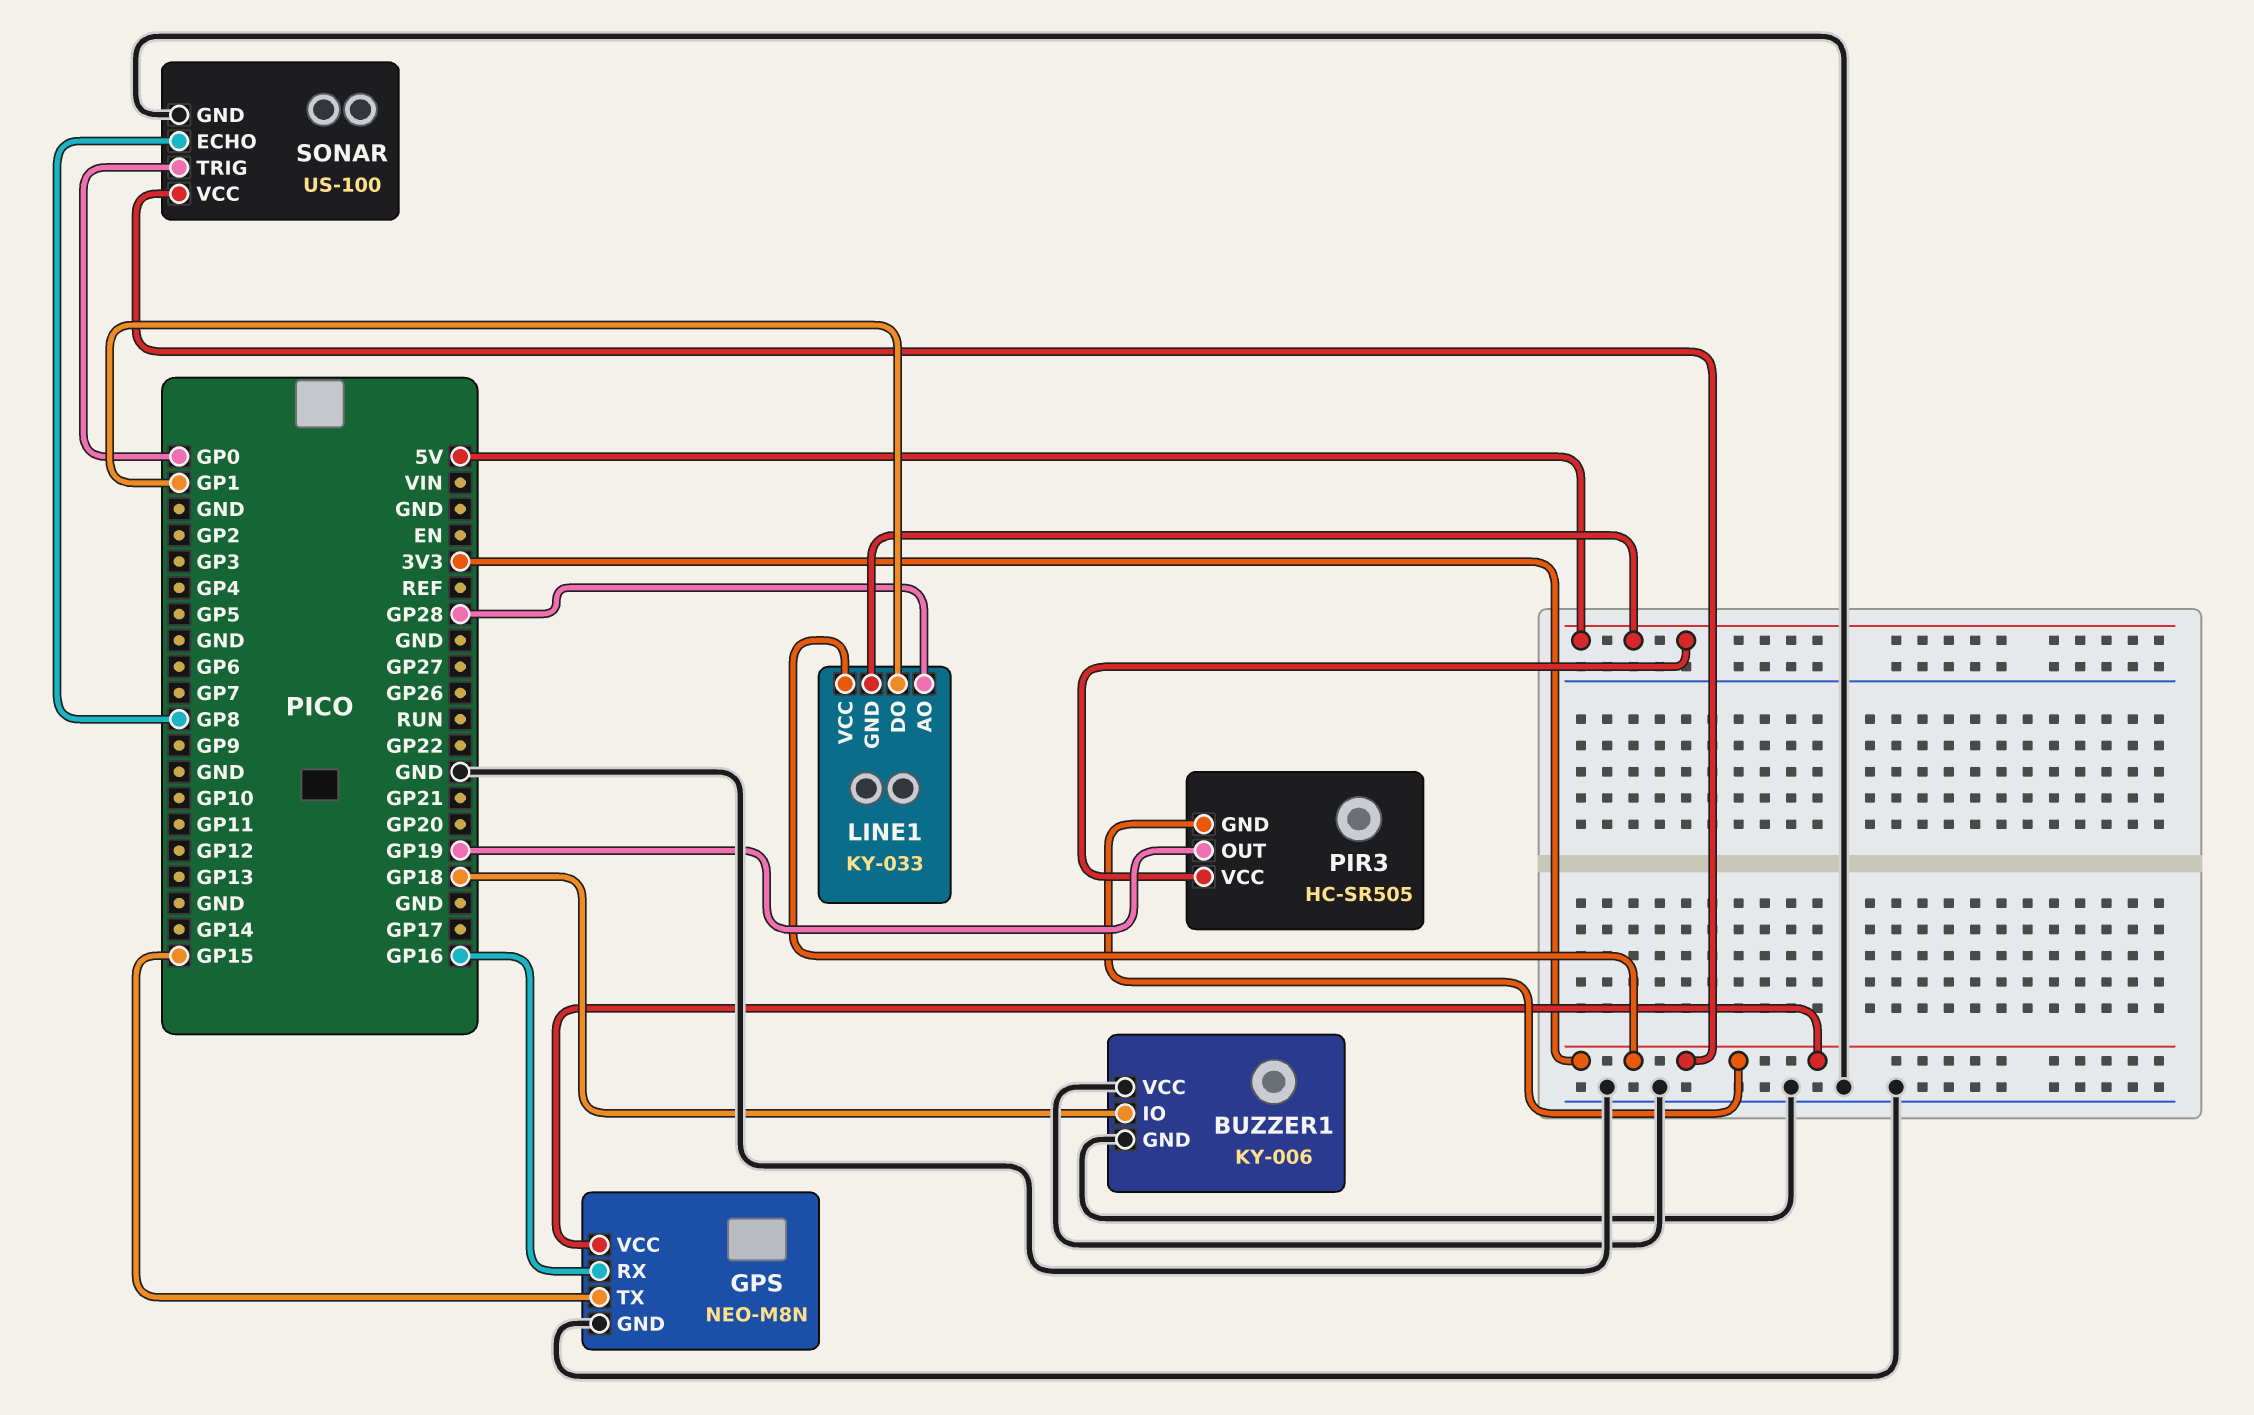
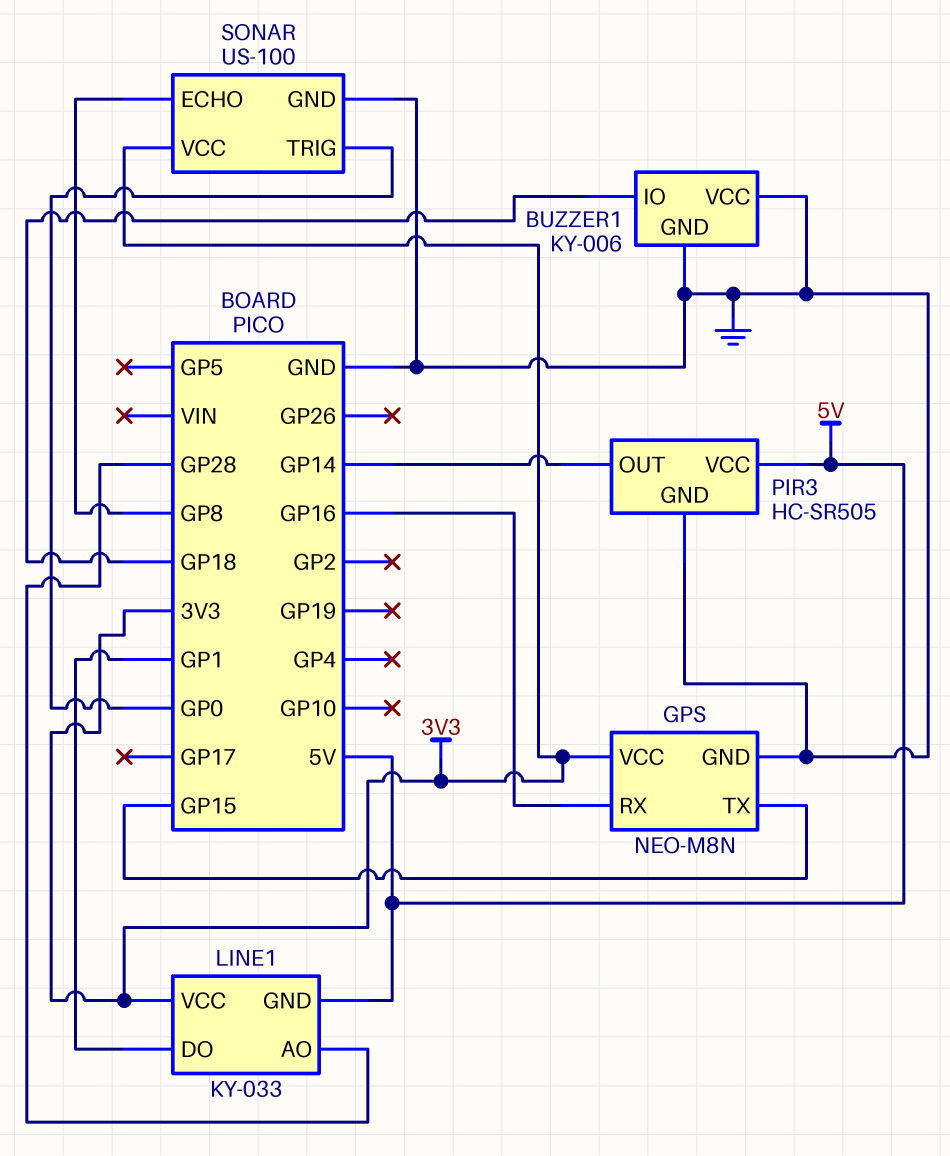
PIR3 pin GND: 3V3 -> GND
PIR3 pin OUT: GP19 -> GP14

